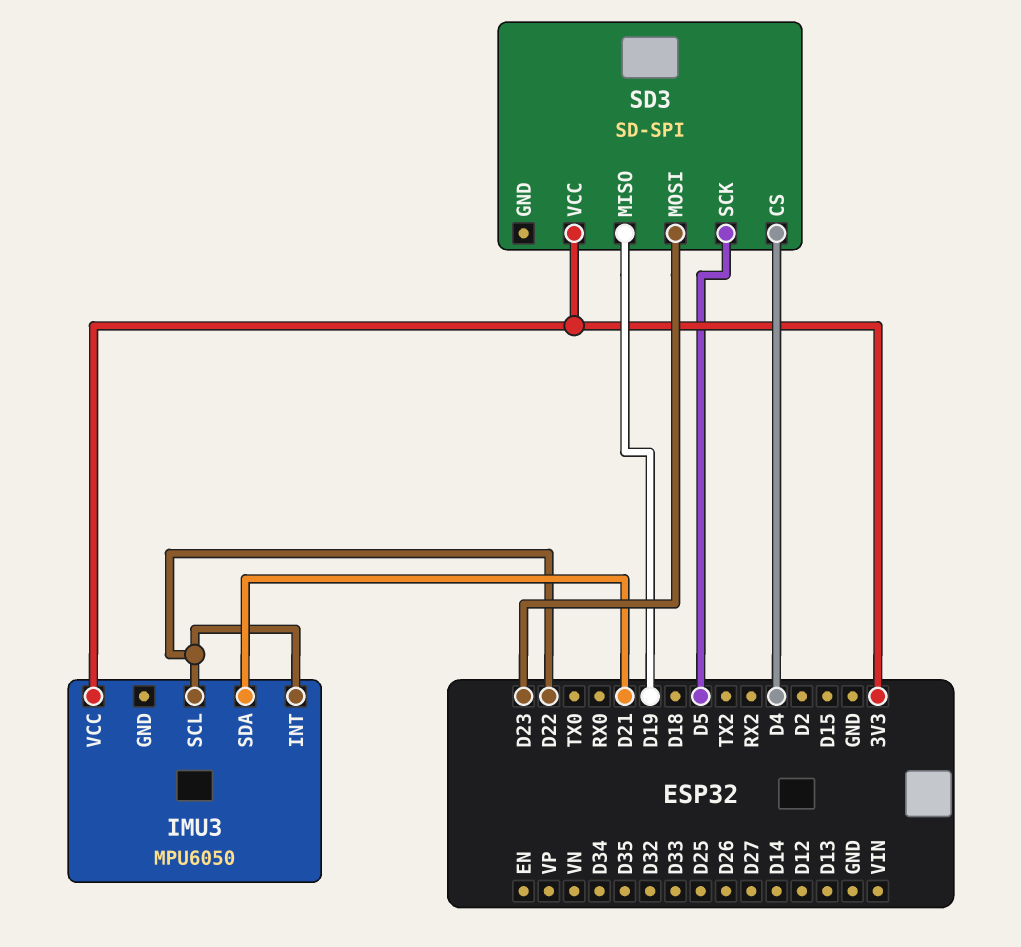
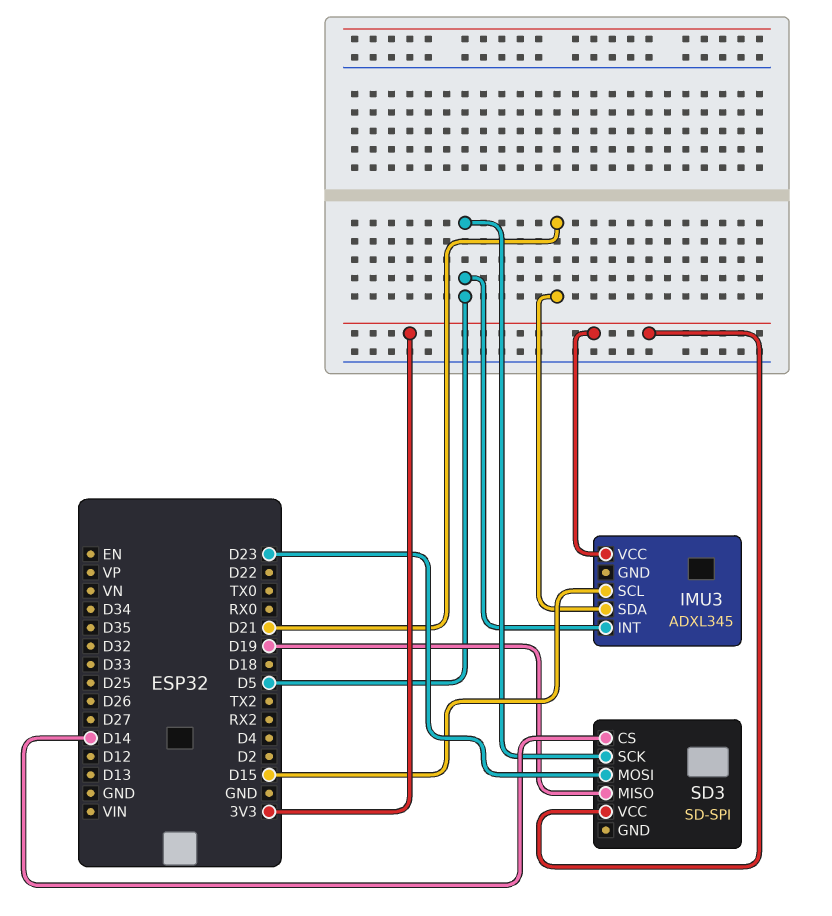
IMU3: MPU6050 -> ADXL345
IMU3 pin INT: D22 -> D5
IMU3 pin SCL: D22 -> D15
SD3 pin CS: D4 -> D14

